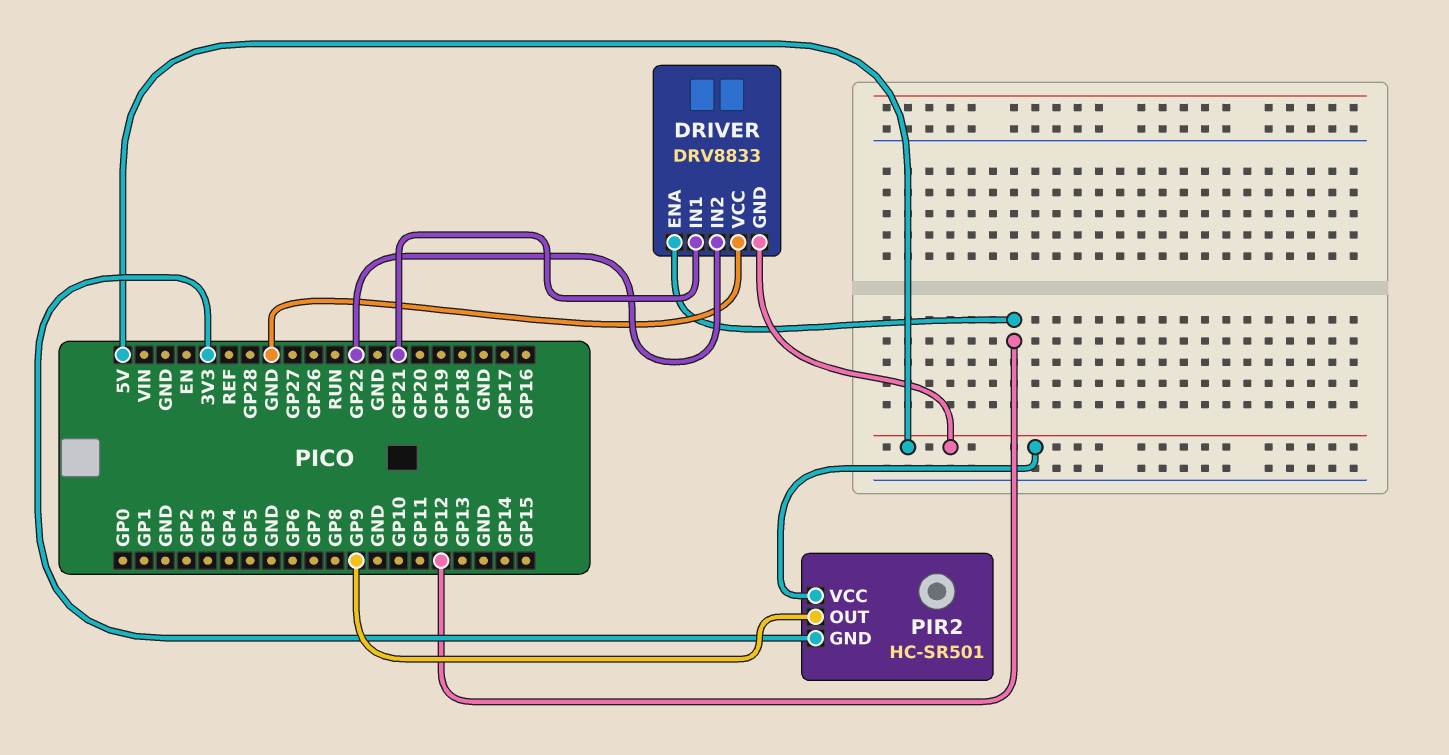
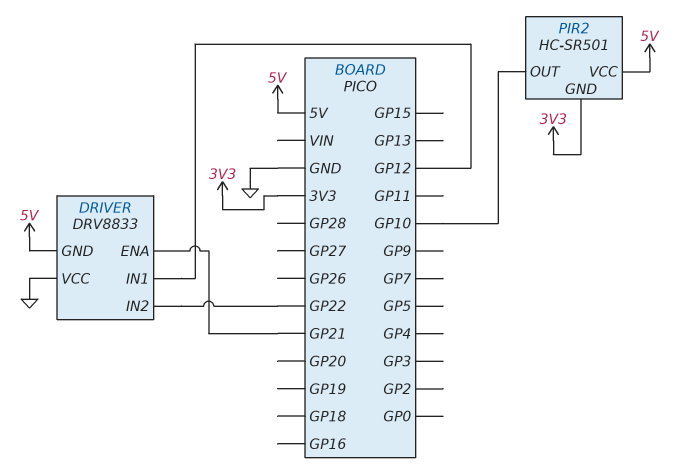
DRIVER pin ENA: GP12 -> GP21
DRIVER pin IN1: GP21 -> GP12
PIR2 pin OUT: GP9 -> GP10

